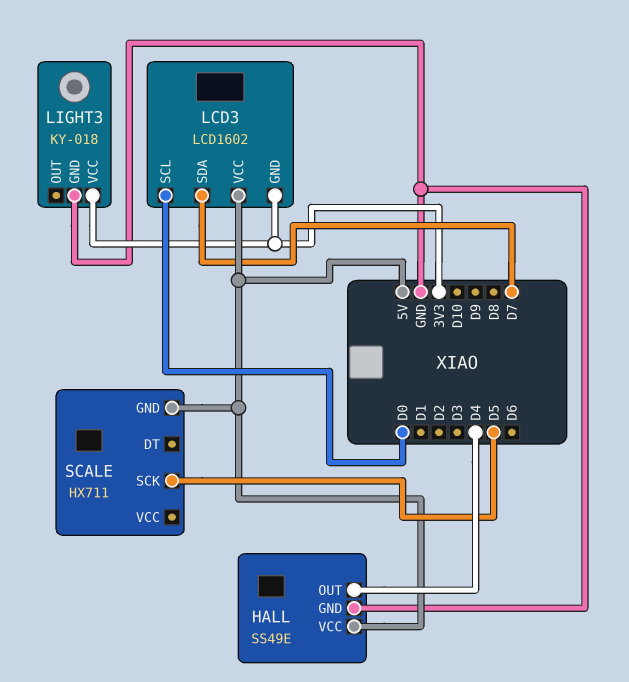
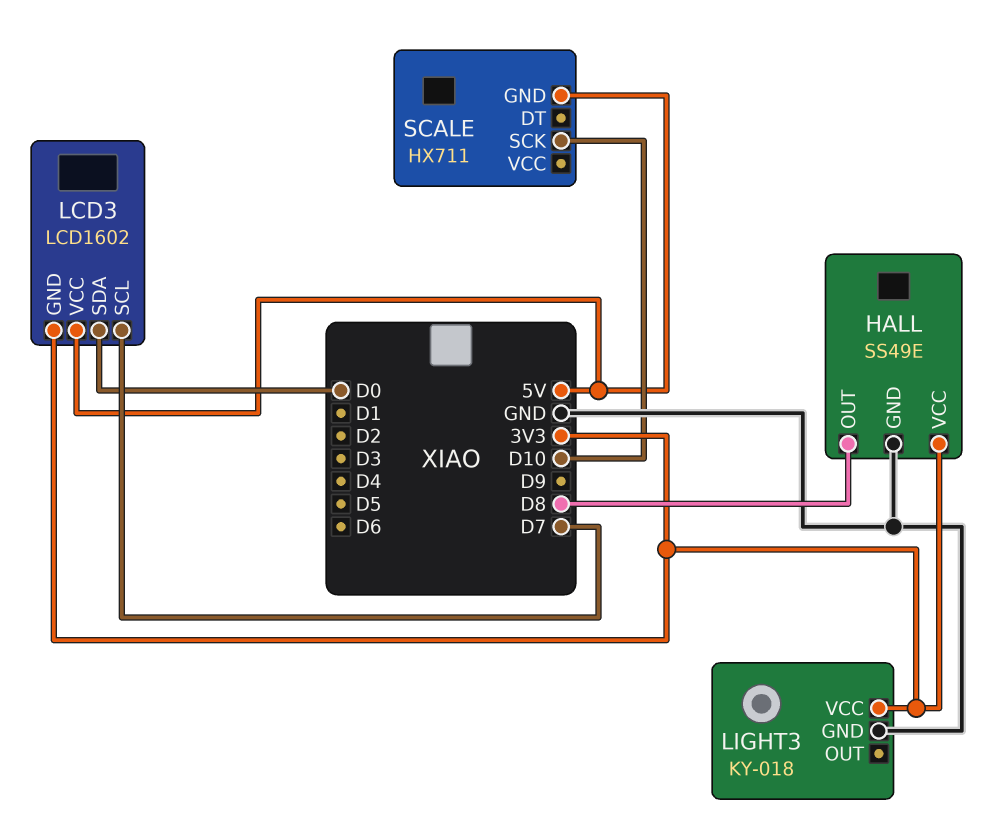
HALL pin OUT: D4 -> D8
HALL pin VCC: 5V -> 3V3
LCD3 pin SCL: D0 -> D7
LCD3 pin SDA: D7 -> D0
SCALE pin SCK: D5 -> D10

